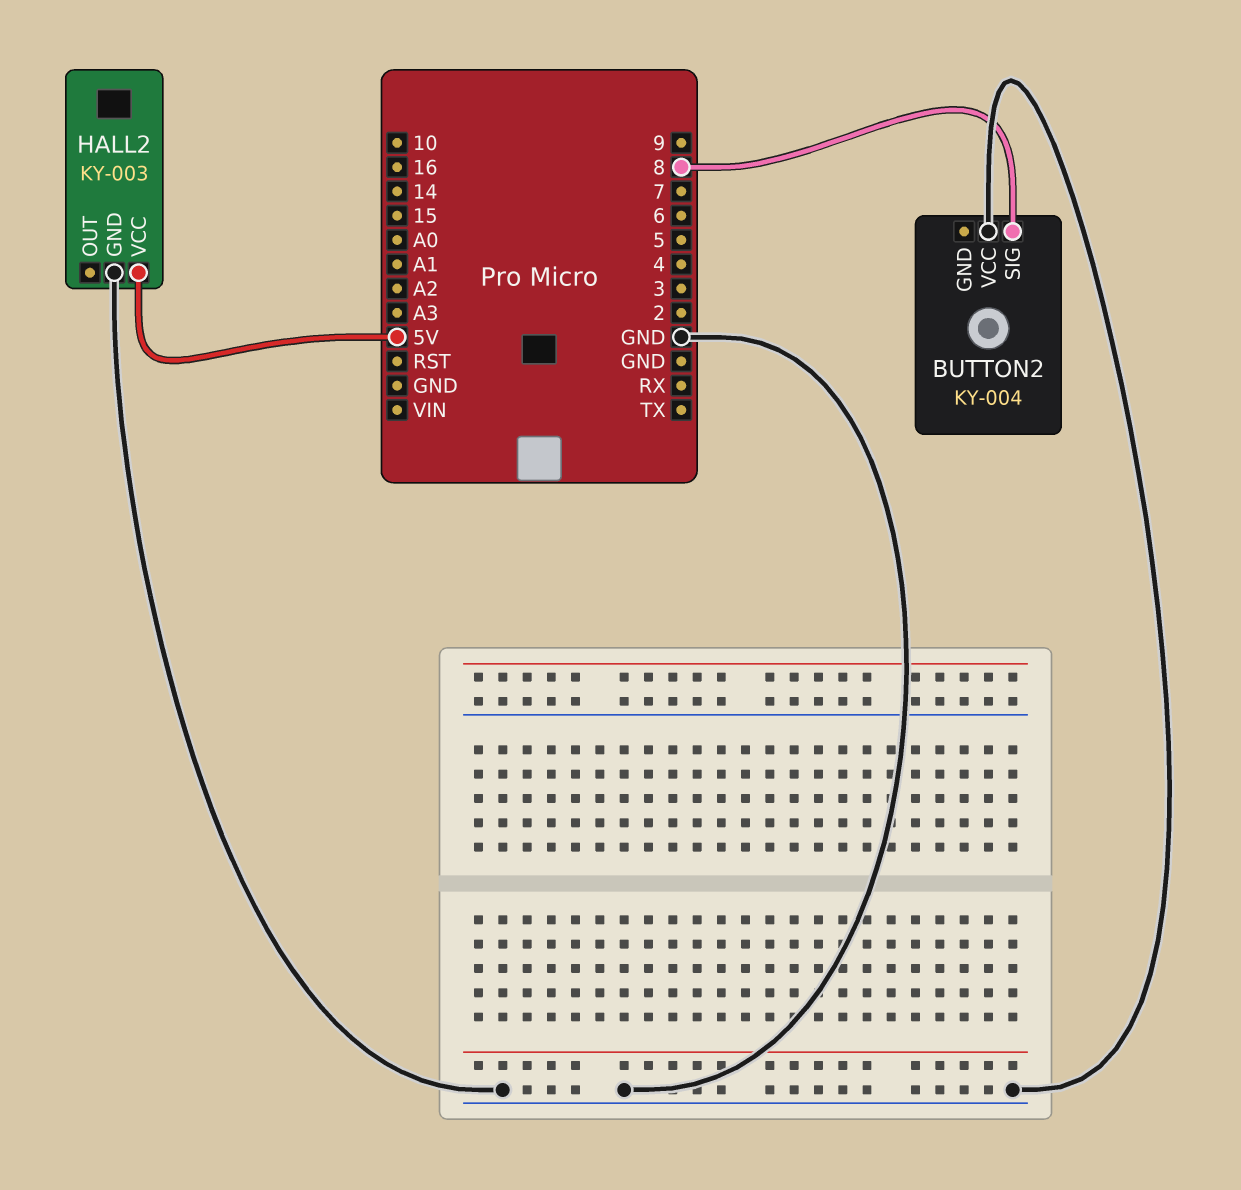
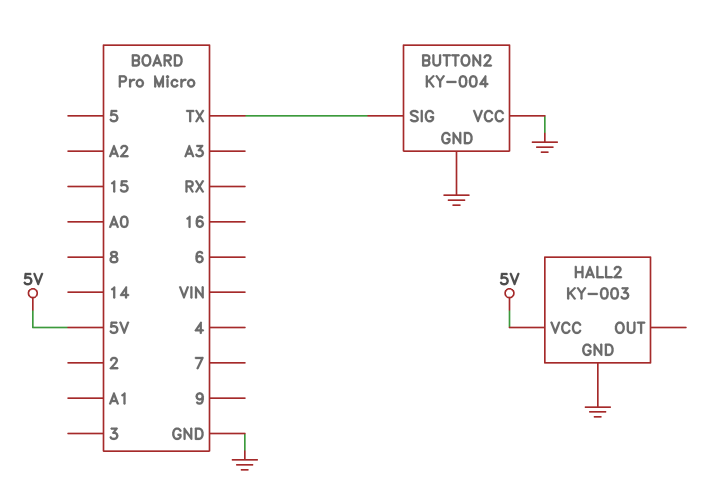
BUTTON2 pin GND: none -> GND
BUTTON2 pin SIG: 8 -> TX

